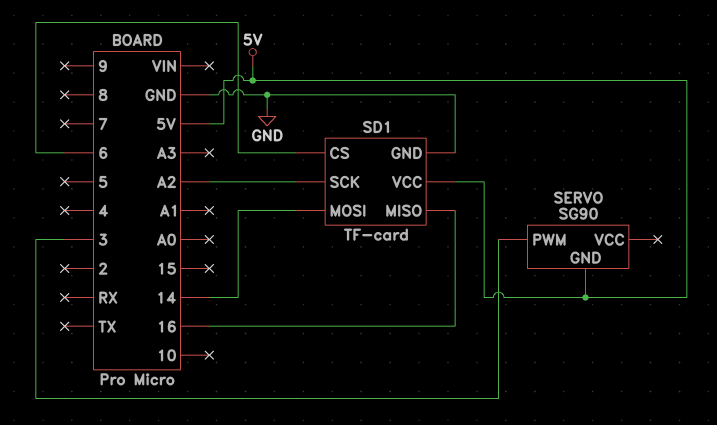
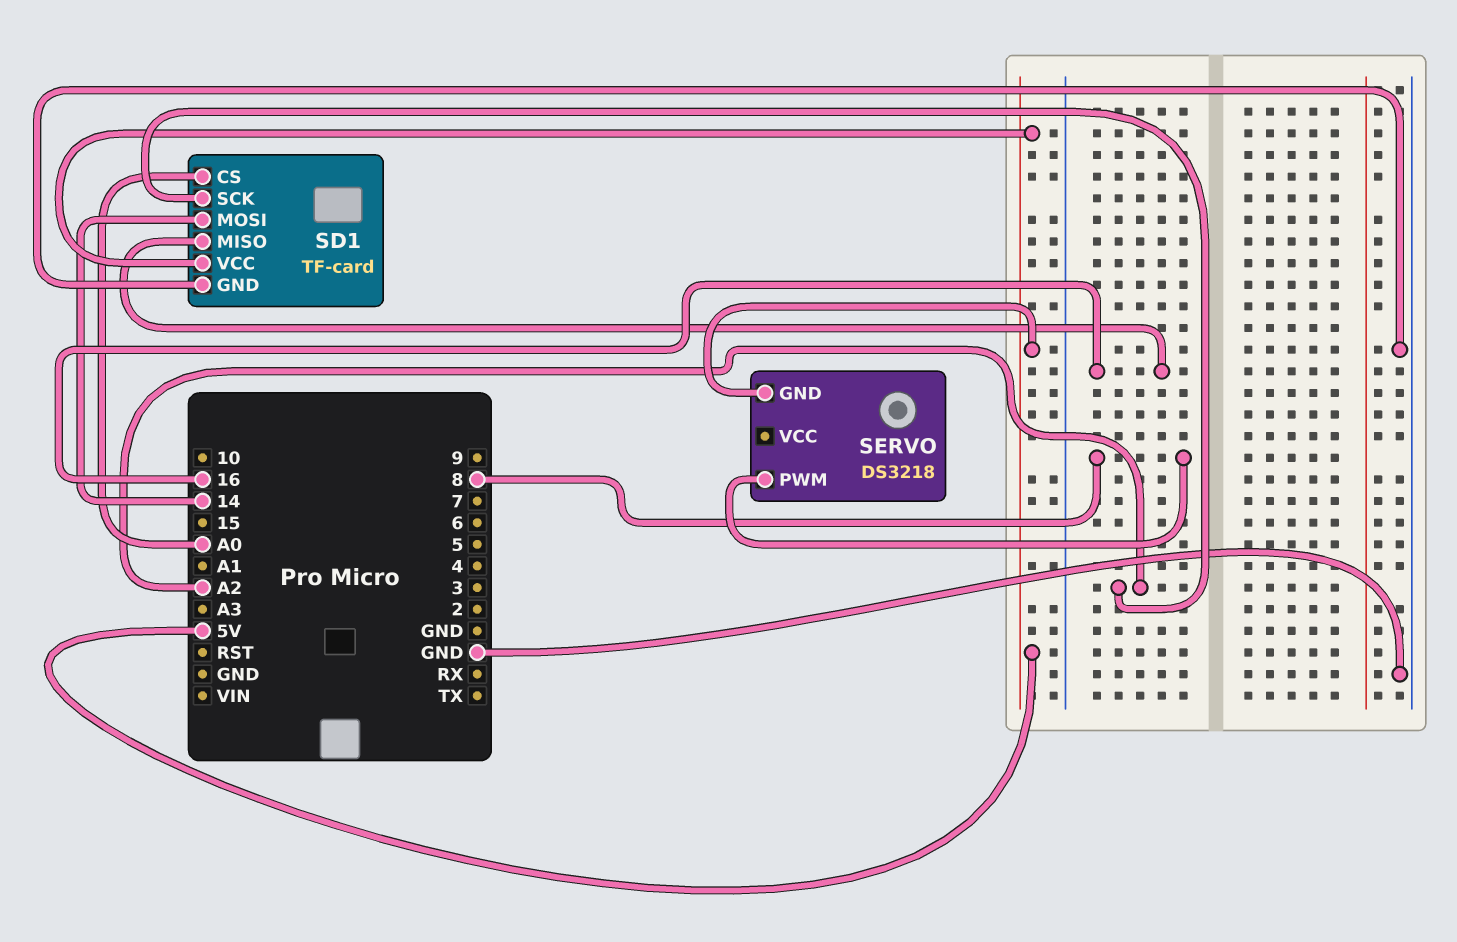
SD1 pin CS: 6 -> A0
SERVO: SG90 -> DS3218
SERVO pin PWM: 3 -> 8

